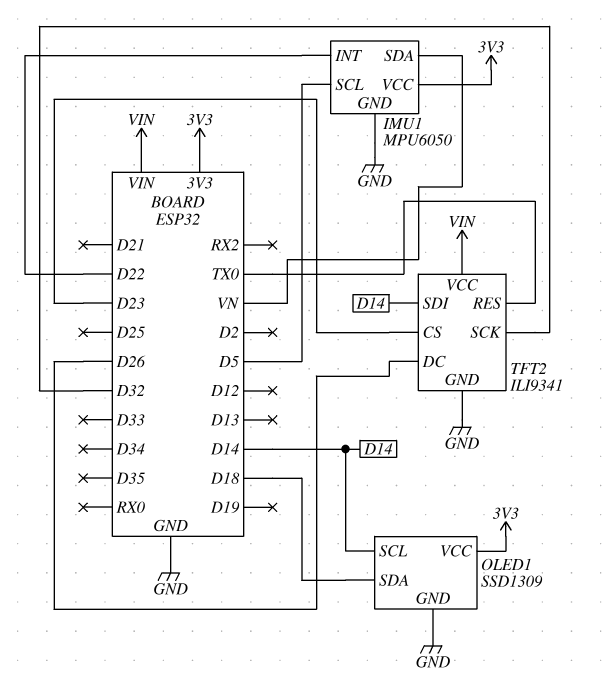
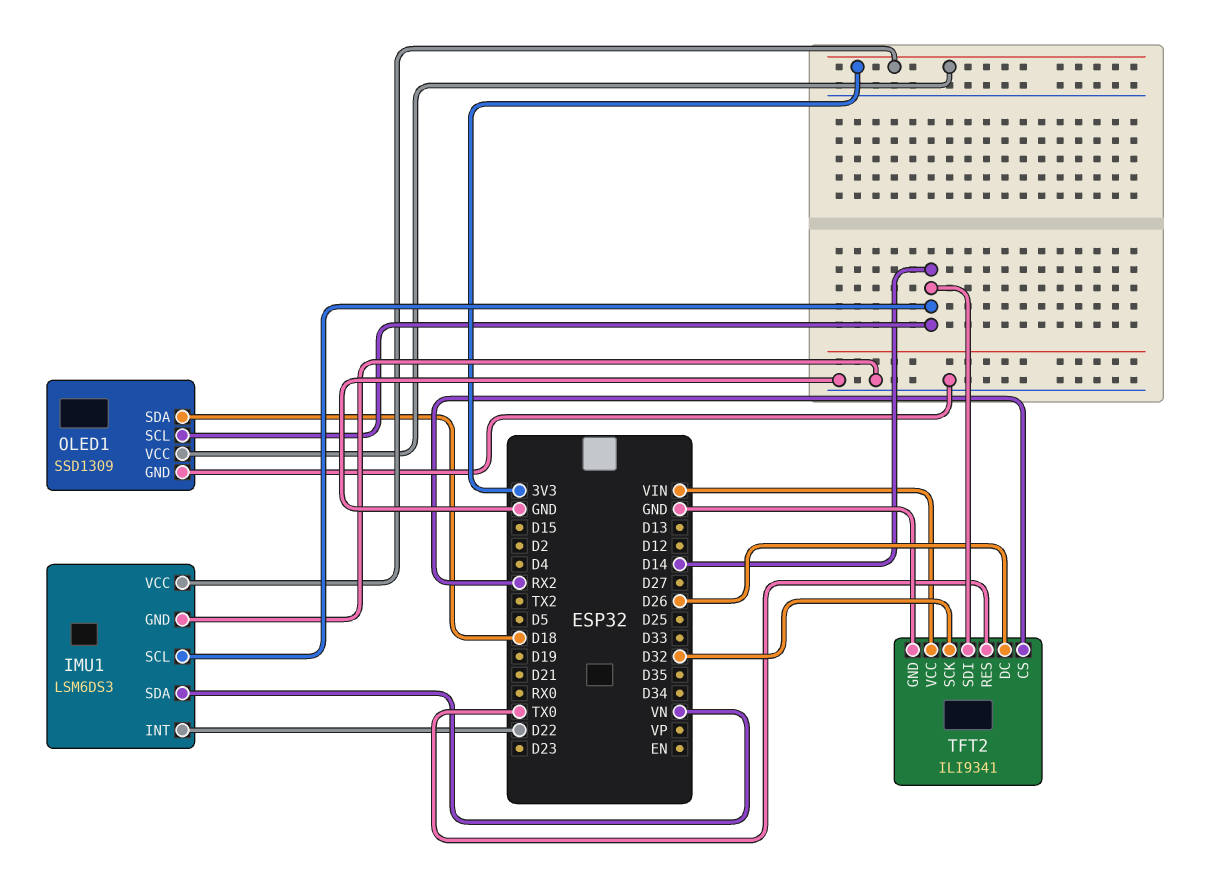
IMU1: MPU6050 -> LSM6DS3
IMU1 pin SCL: D5 -> D14
TFT2 pin CS: D23 -> RX2

